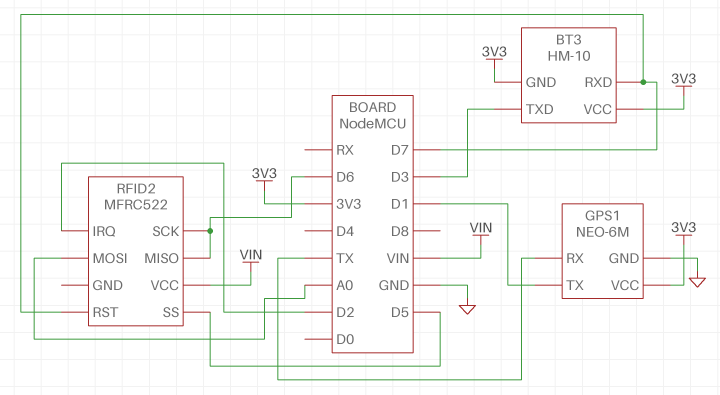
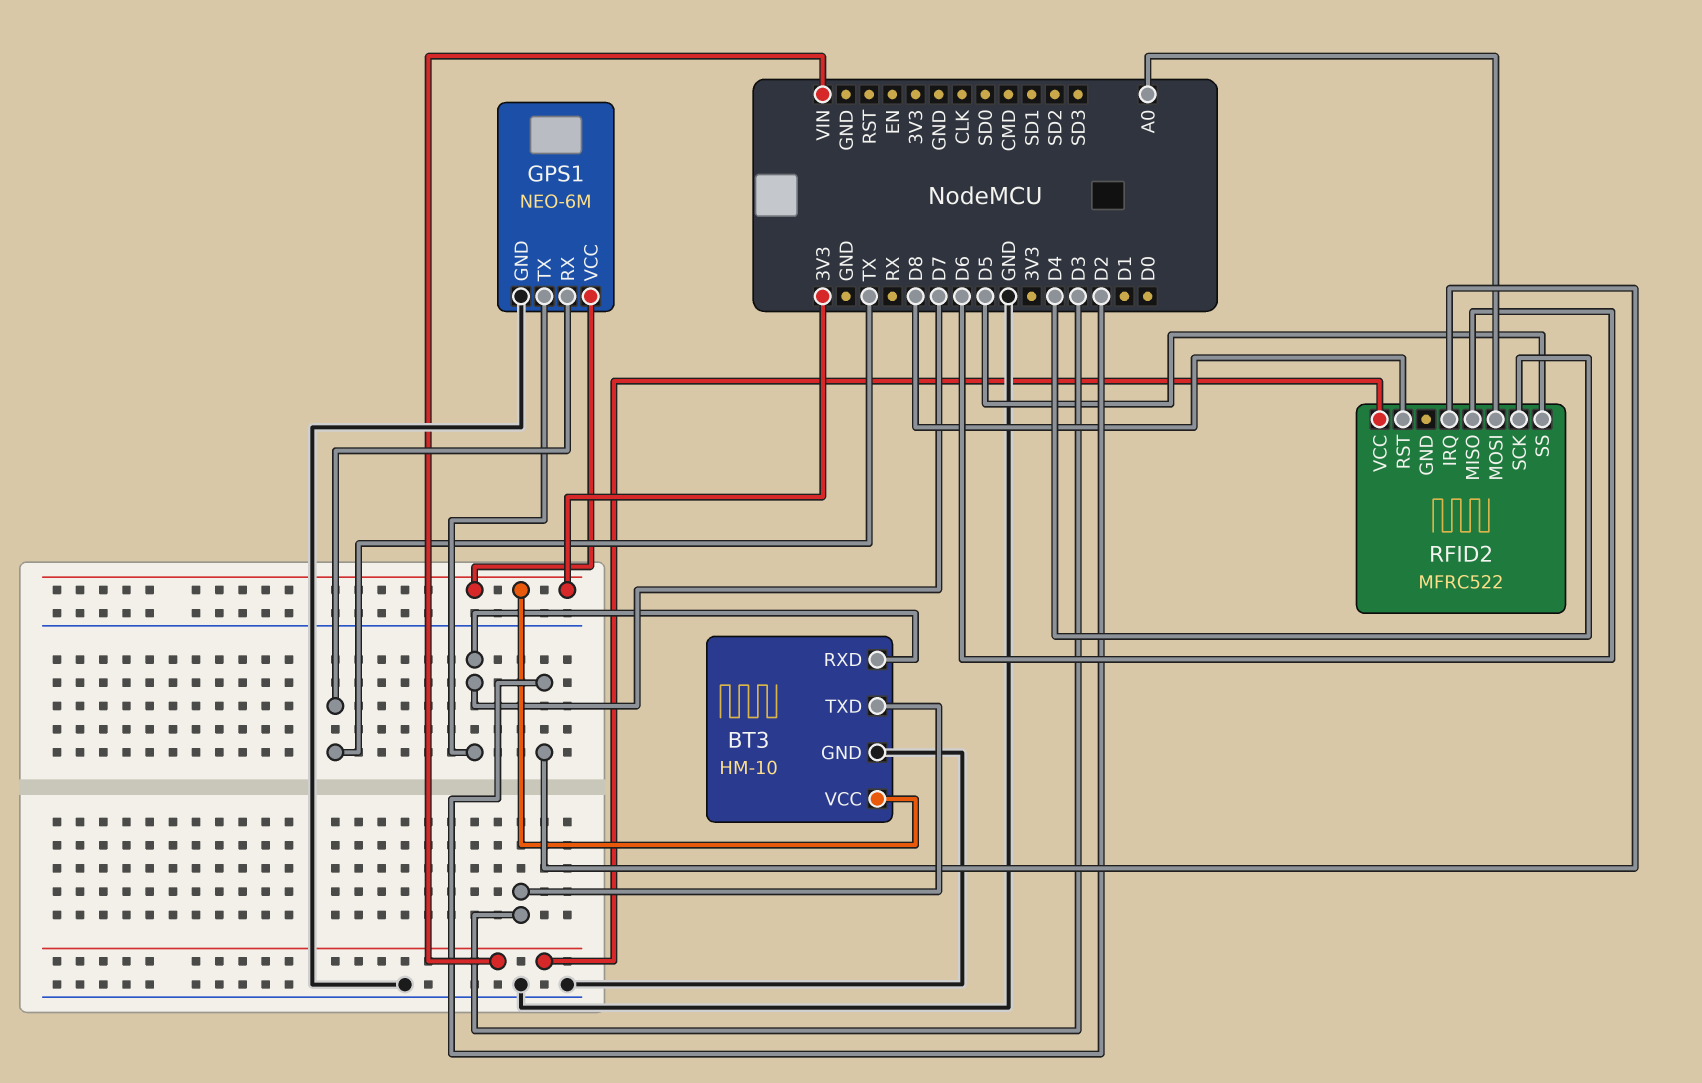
BT3 pin GND: 3V3 -> GND
GPS1 pin TX: D1 -> D7
RFID2 pin RST: D7 -> D8
RFID2 pin SCK: D6 -> D4

